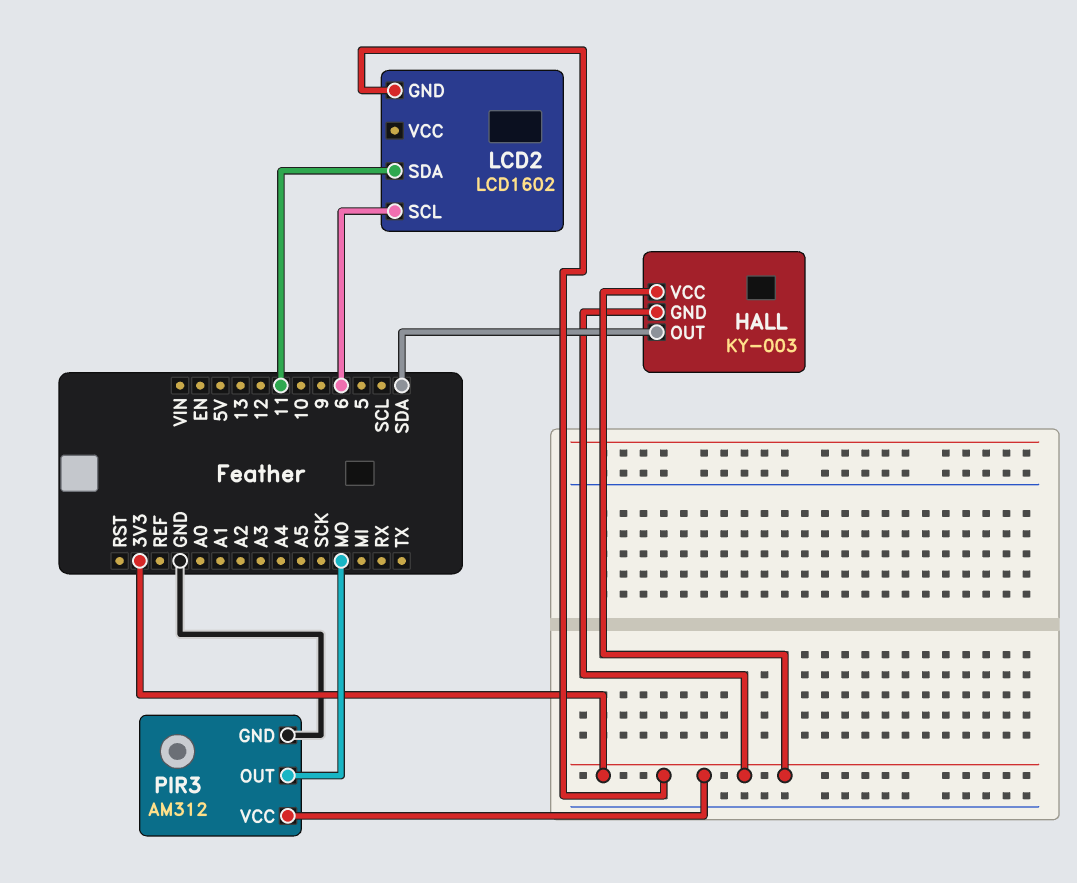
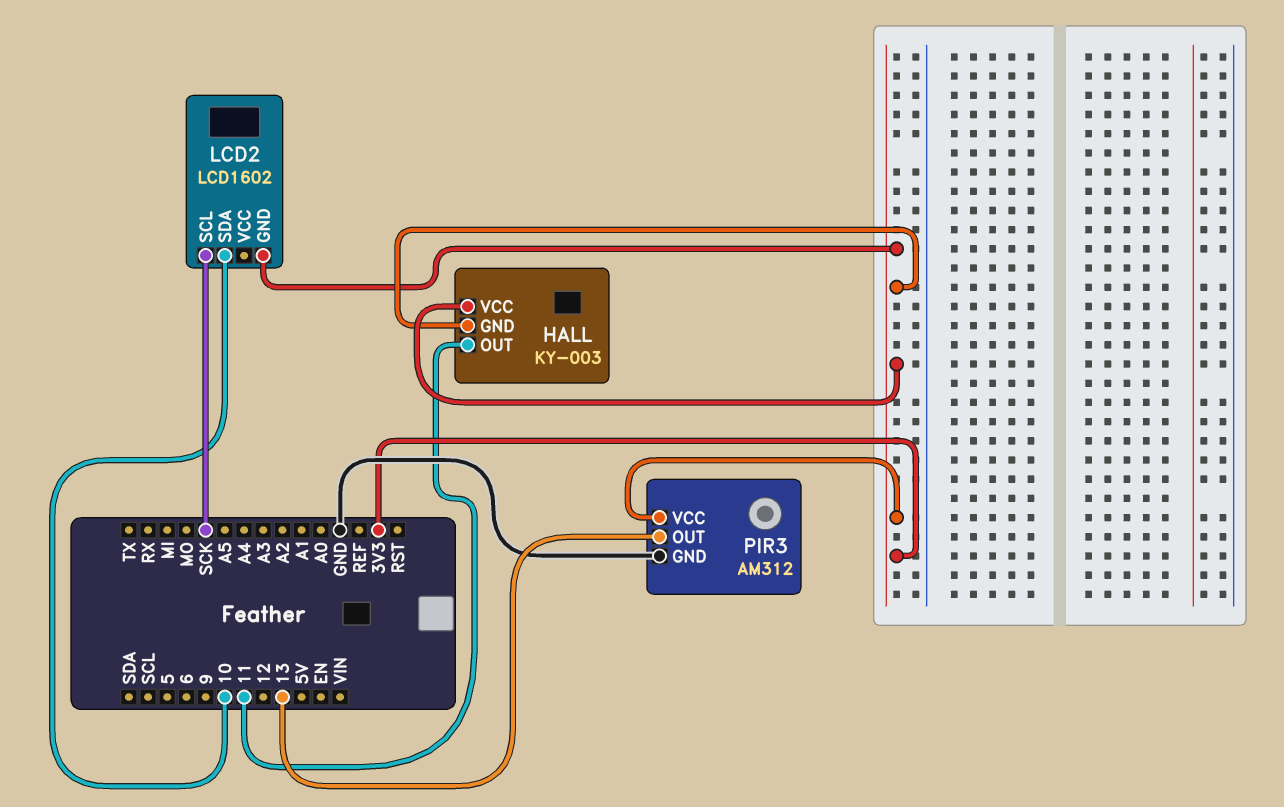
HALL pin OUT: SDA -> 11
LCD2 pin SCL: 6 -> SCK
LCD2 pin SDA: 11 -> 10
PIR3 pin OUT: MO -> 13

